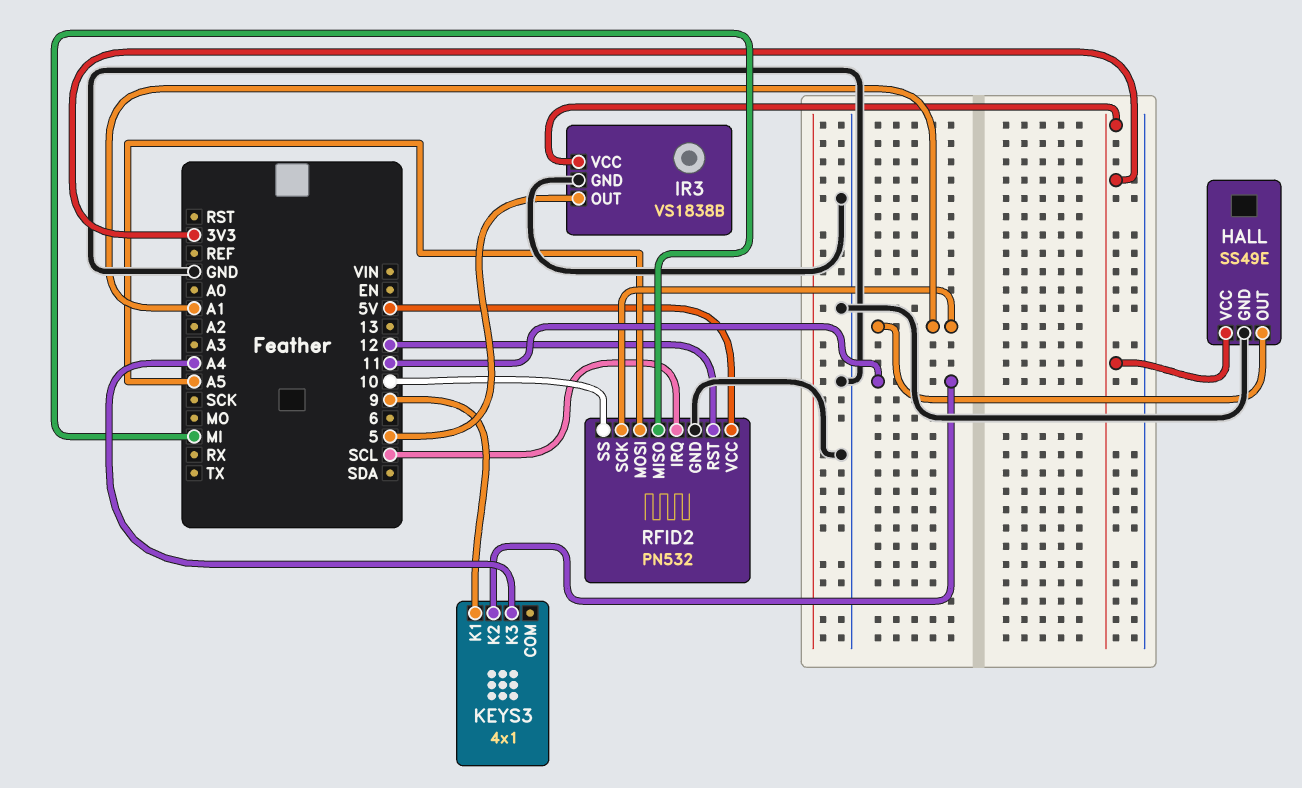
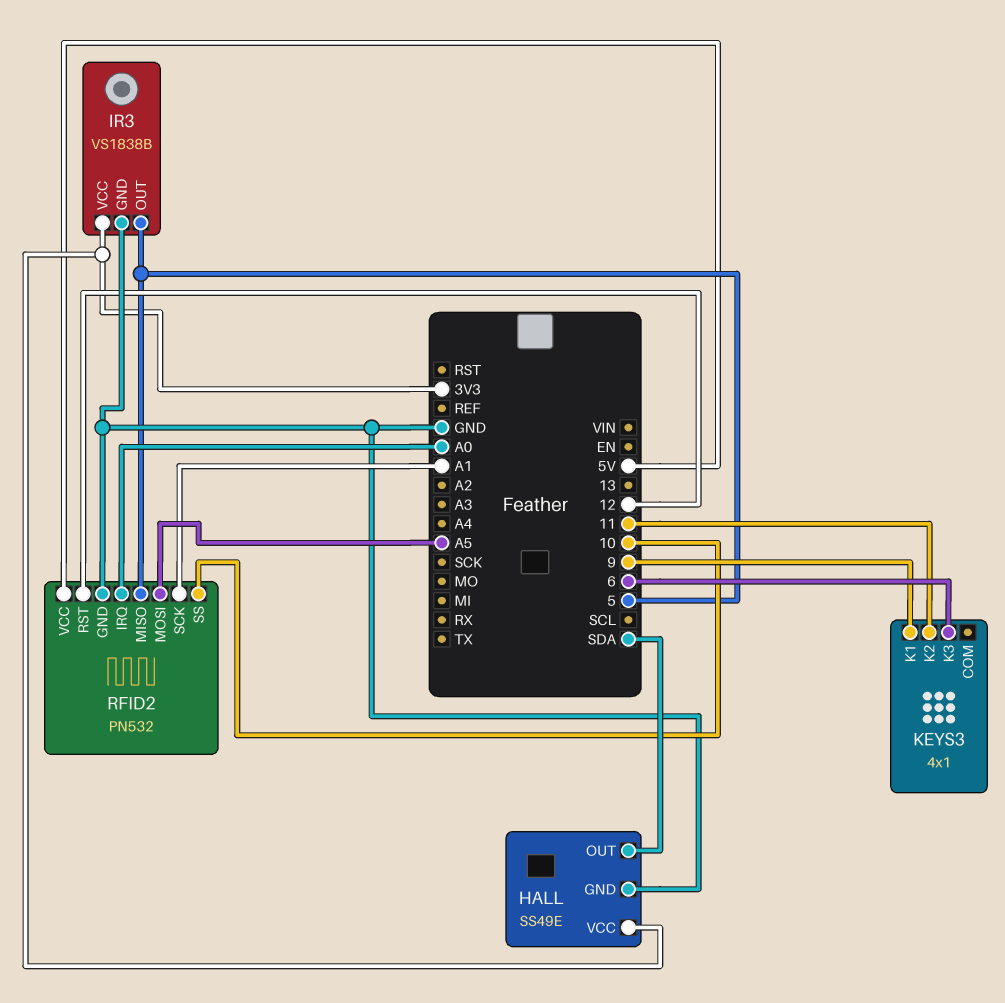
HALL pin OUT: A1 -> SDA
KEYS3 pin K3: A4 -> 6
RFID2 pin IRQ: SCL -> A0
RFID2 pin MISO: MI -> 5

